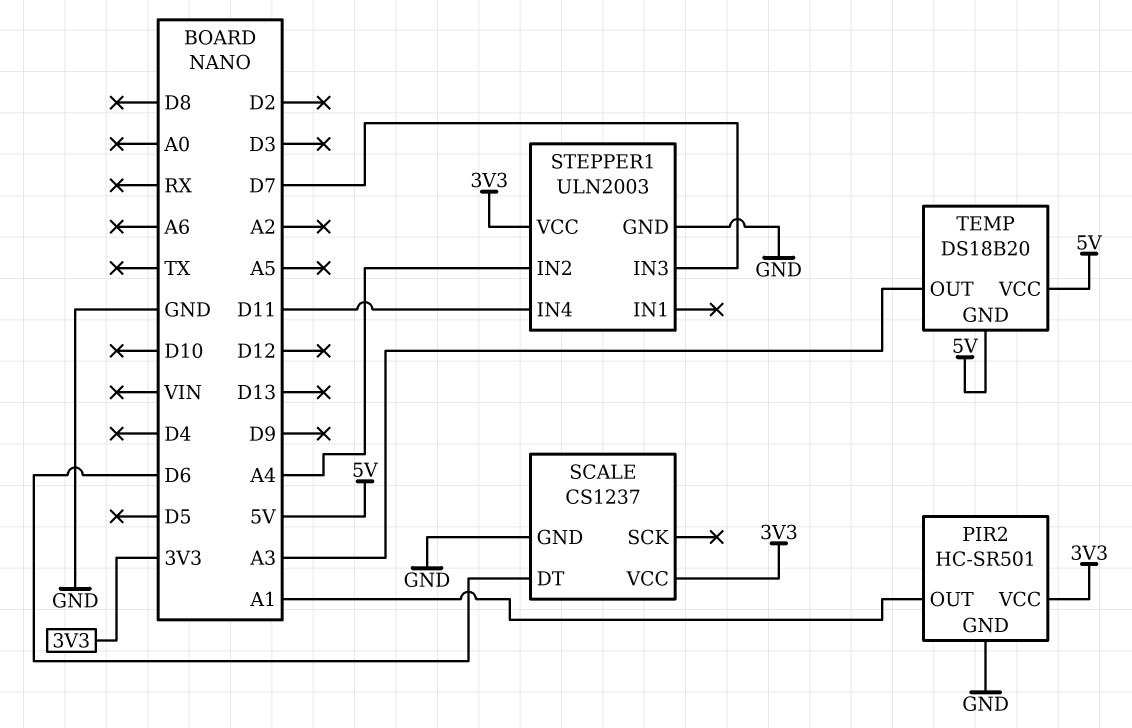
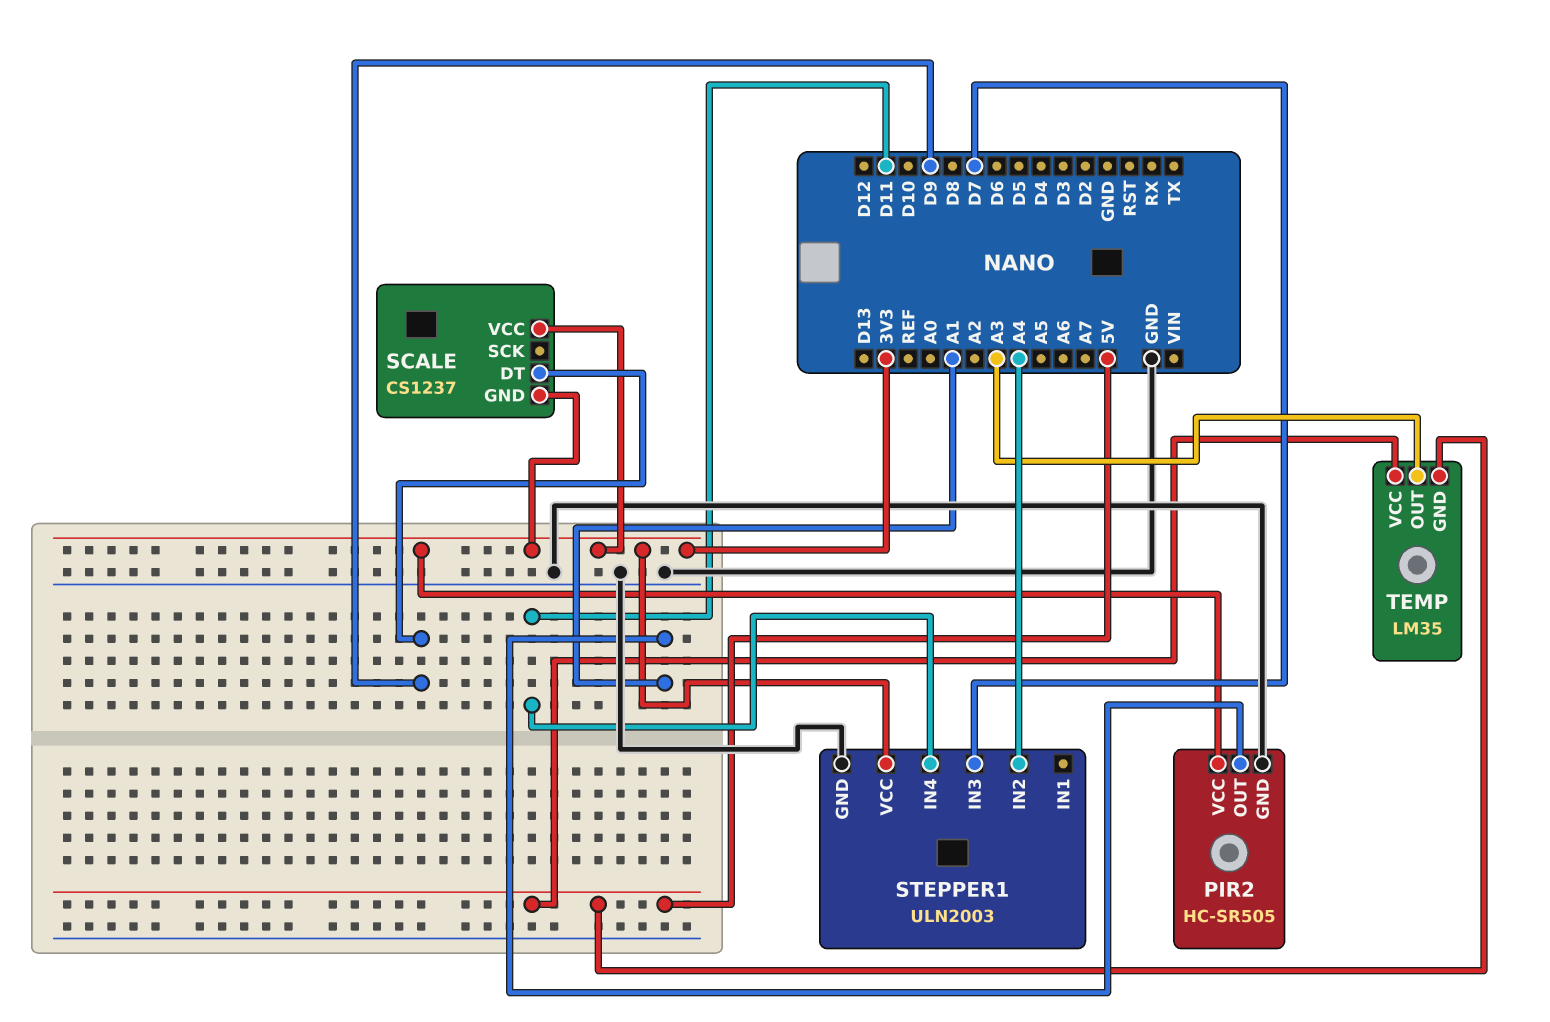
PIR2: HC-SR501 -> HC-SR505
SCALE pin DT: D6 -> D9
SCALE pin GND: GND -> 3V3
TEMP: DS18B20 -> LM35

